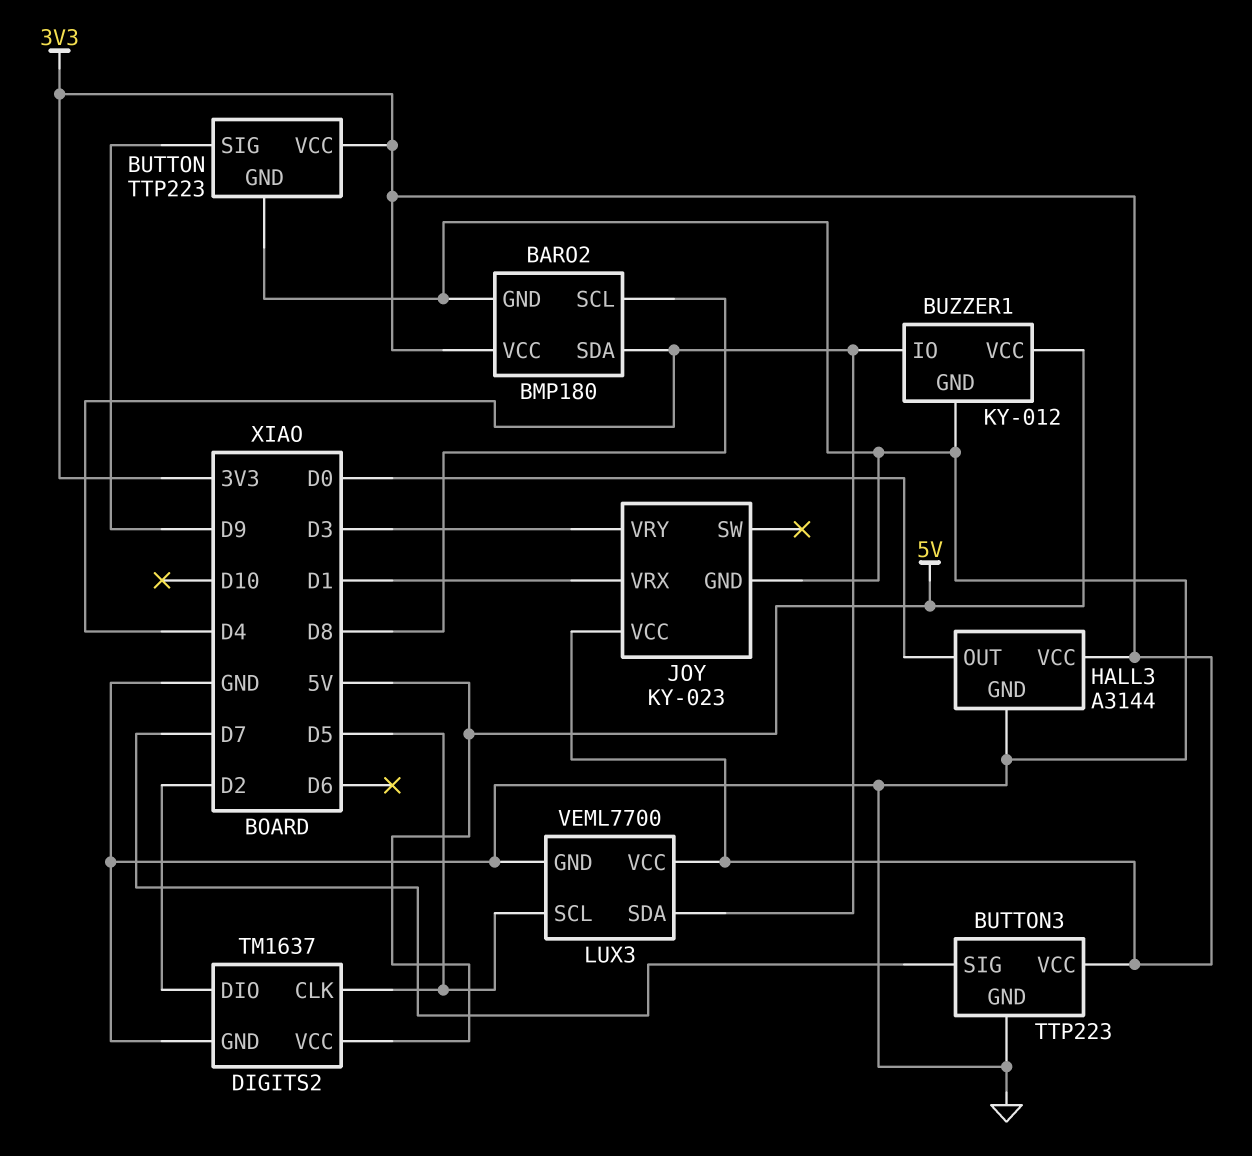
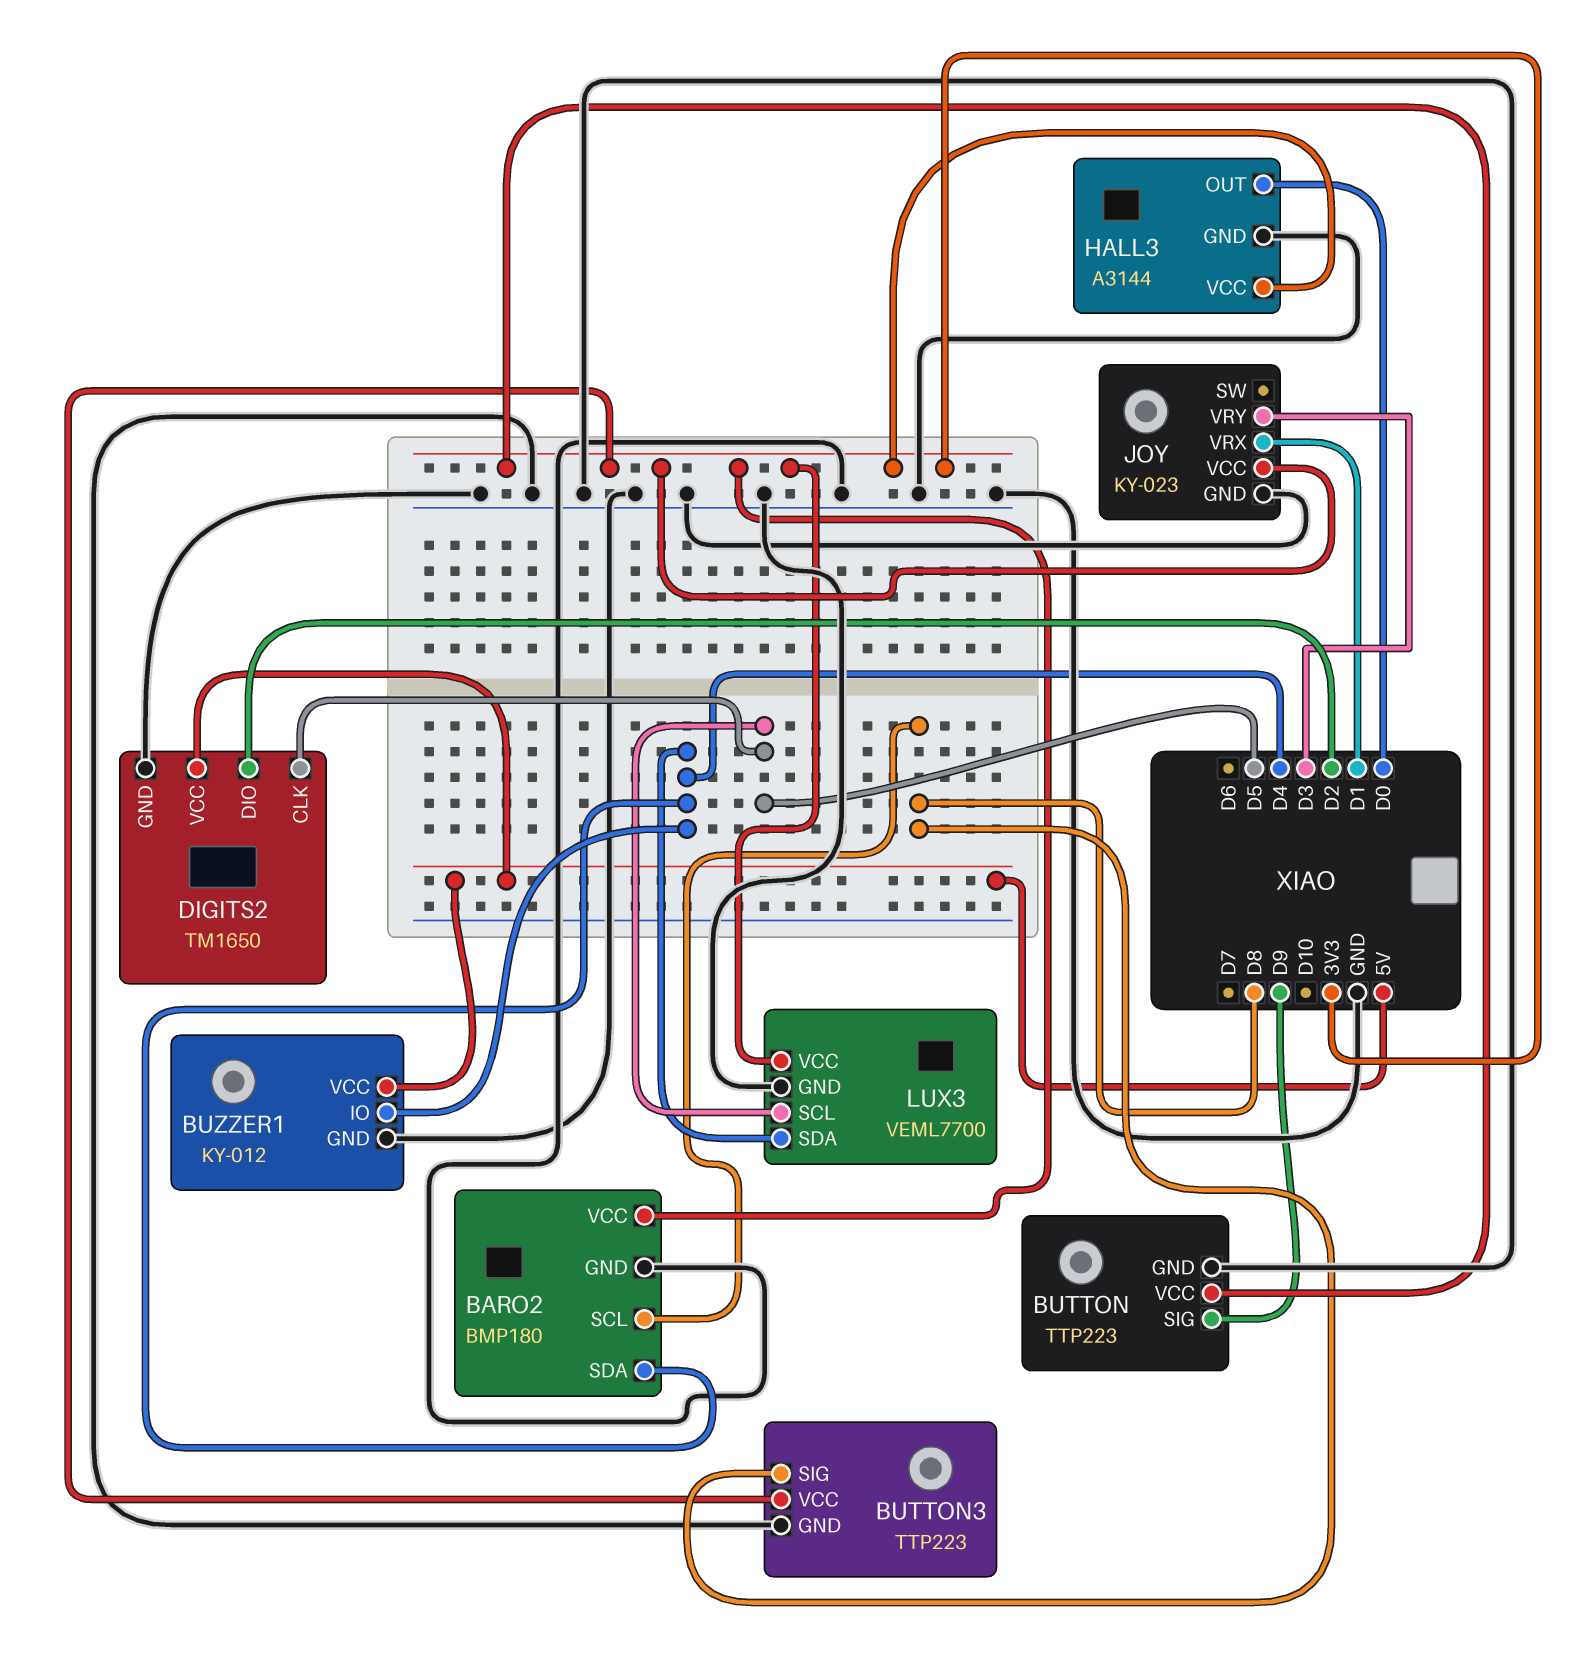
BUTTON3 pin SIG: D7 -> D8
DIGITS2: TM1637 -> TM1650

